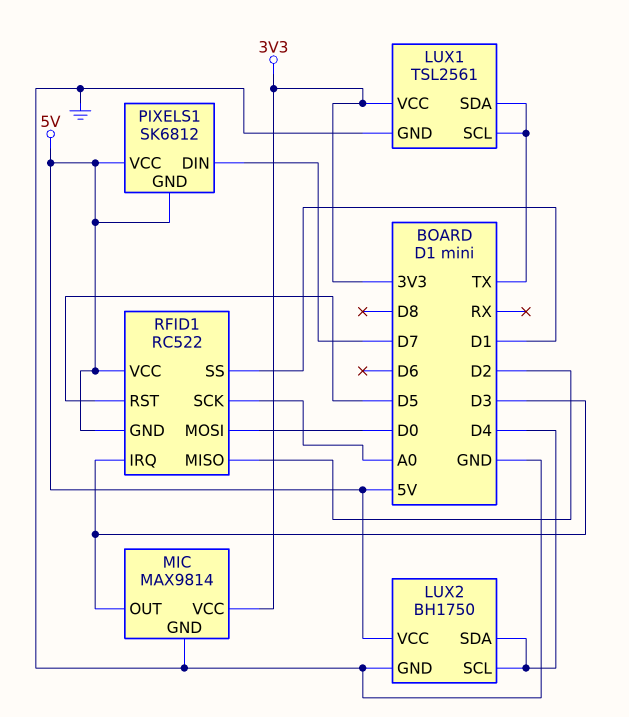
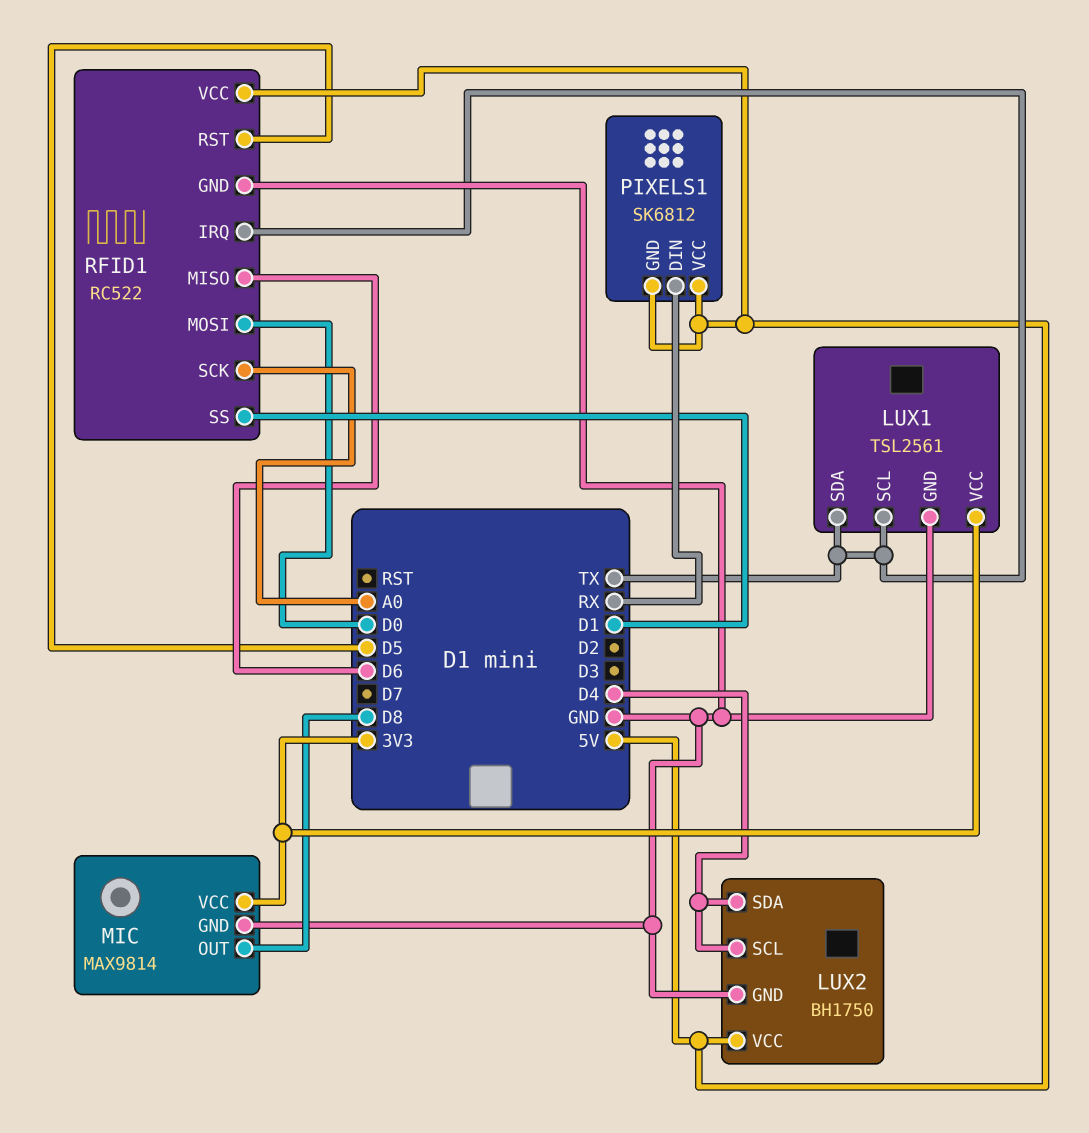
MIC pin OUT: D3 -> D8
PIXELS1 pin DIN: D7 -> RX
RFID1 pin GND: 5V -> GND
RFID1 pin IRQ: D3 -> TX
RFID1 pin MISO: D2 -> D6

